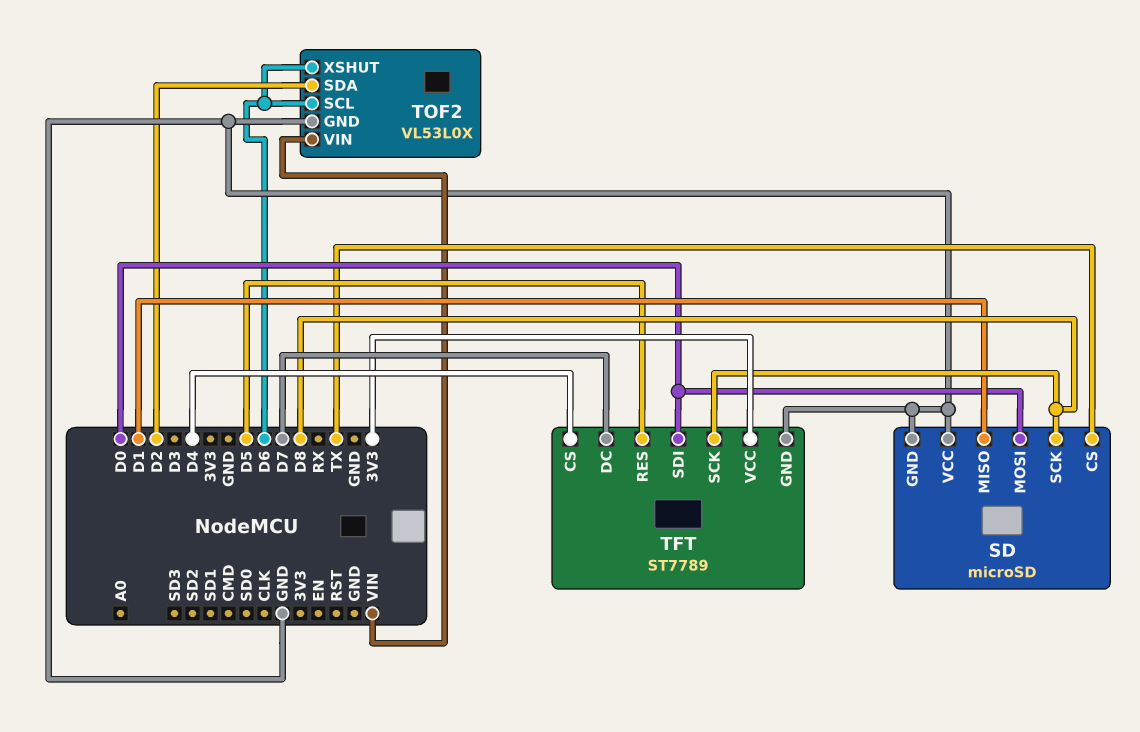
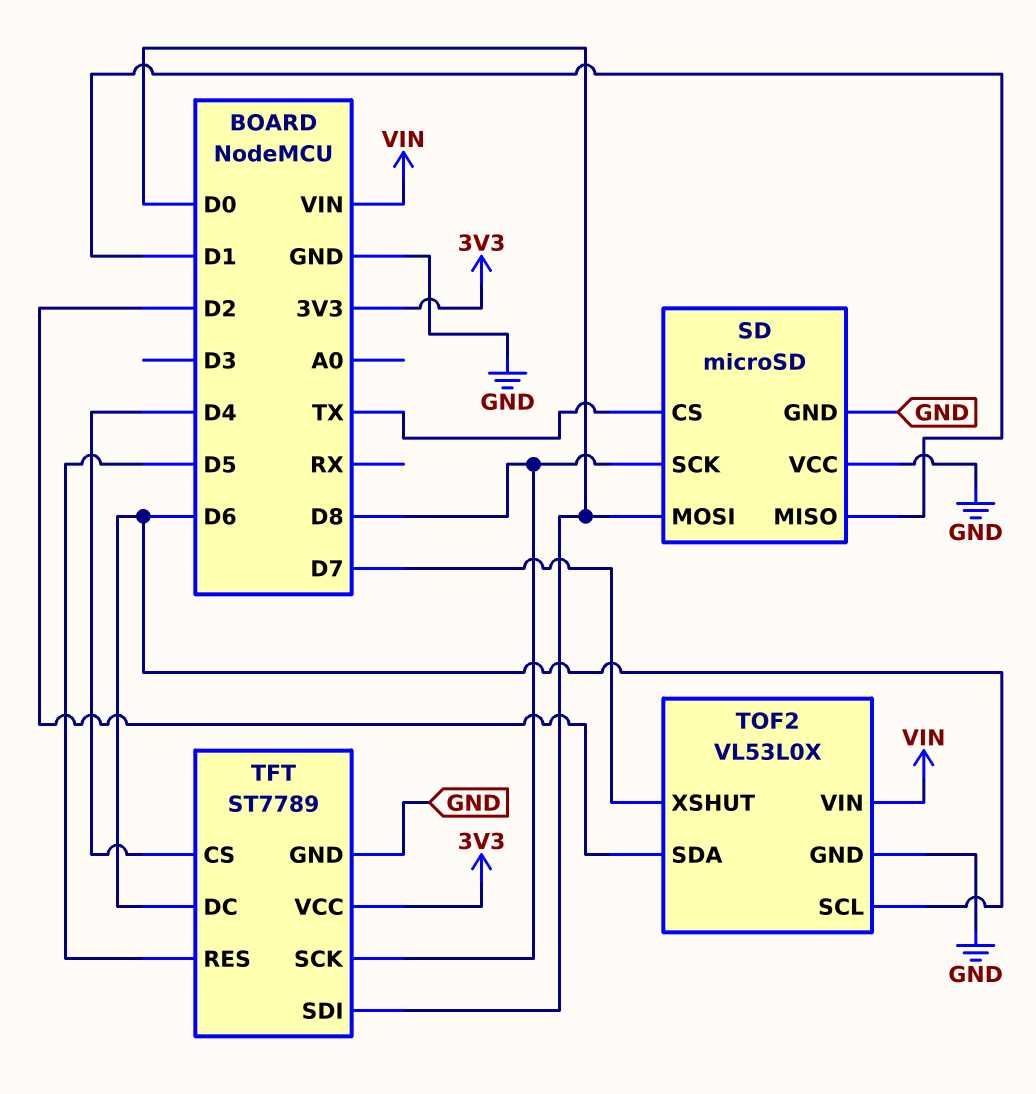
TFT pin DC: D7 -> D6
TOF2 pin XSHUT: D6 -> D7

